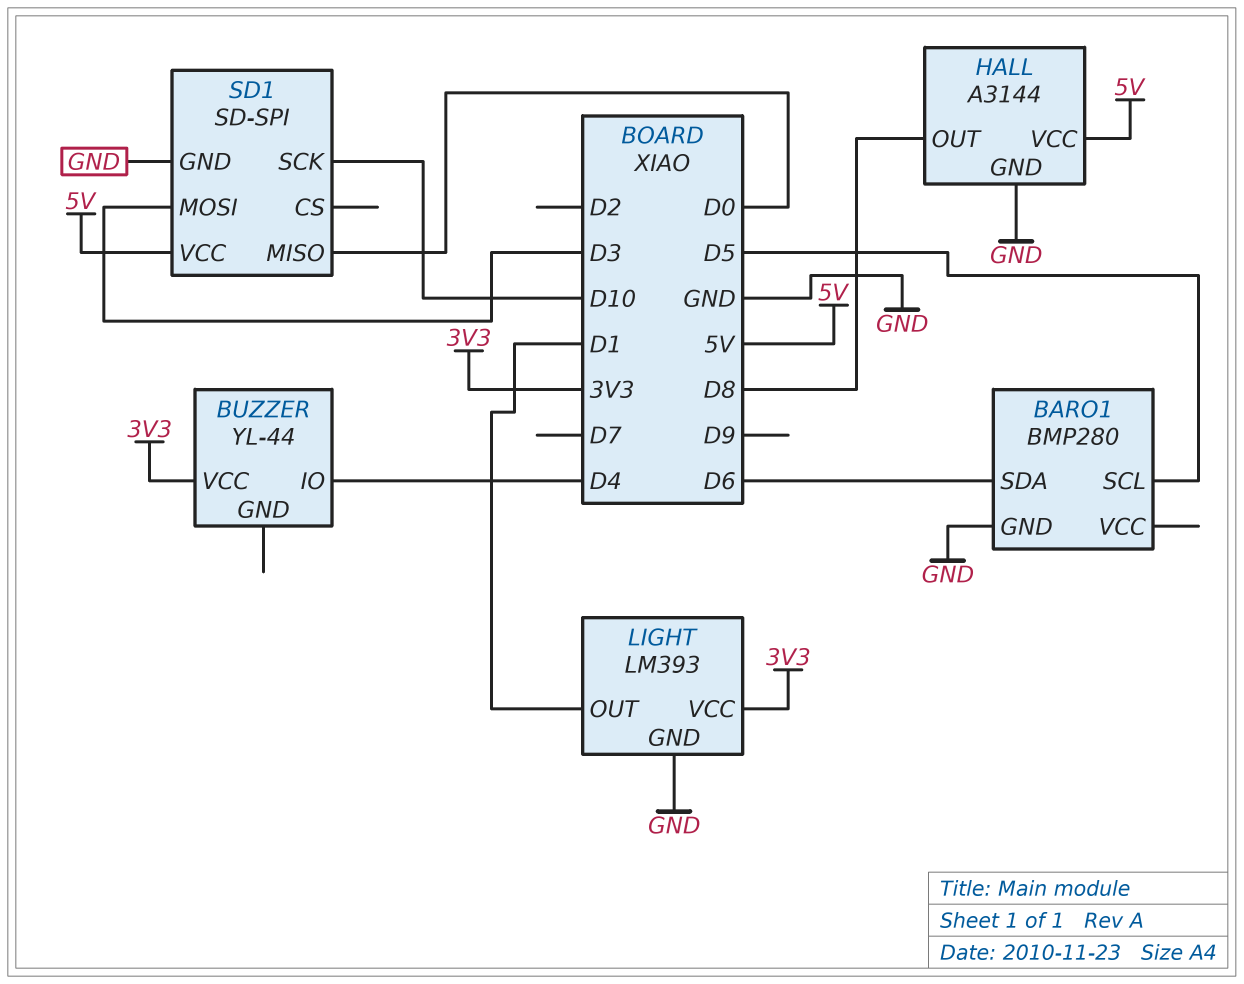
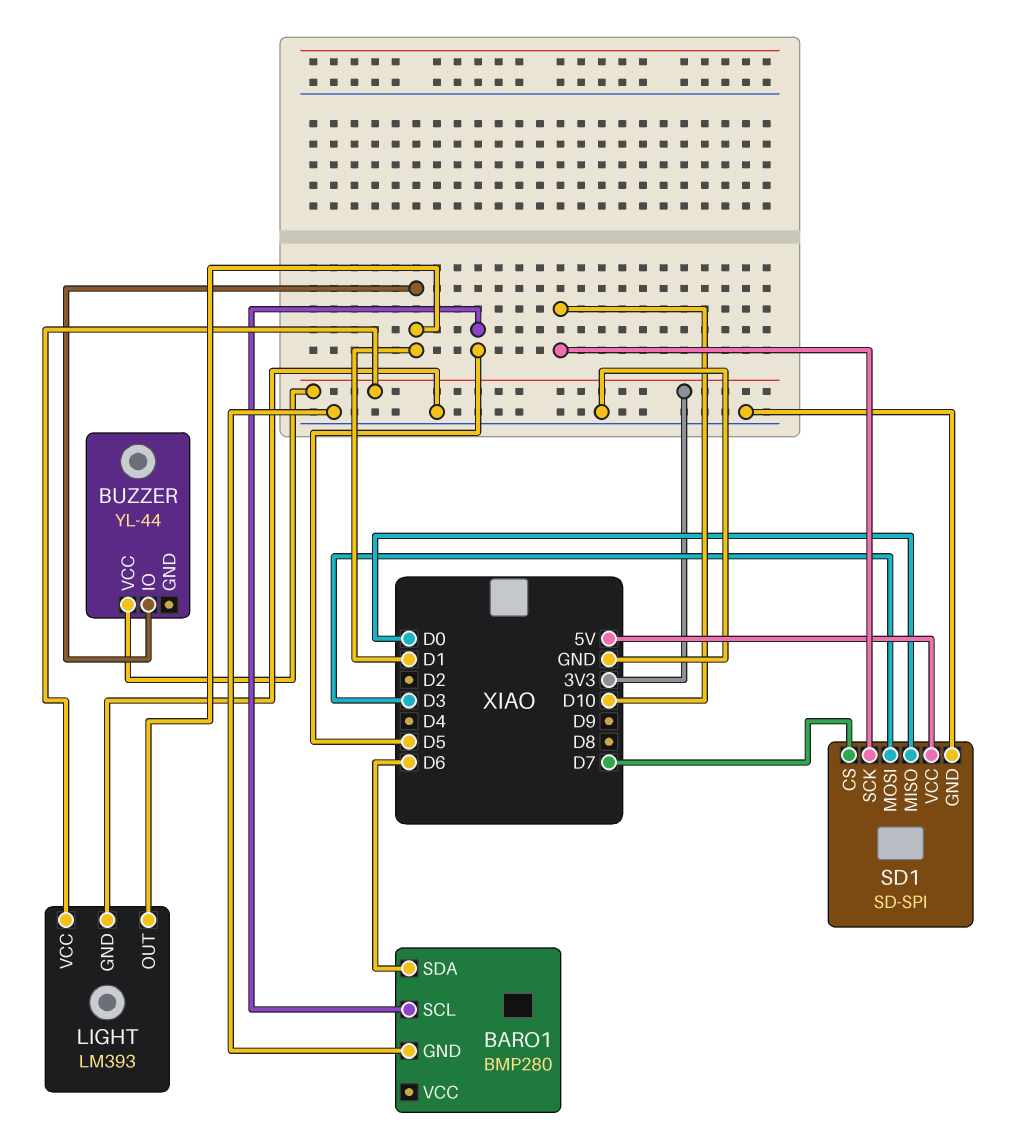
BUZZER pin IO: D4 -> D1
HALL: A3144 -> none
HALL pin GND: GND -> none
HALL pin OUT: D8 -> none
HALL pin VCC: 5V -> none
SD1 pin CS: none -> D7

